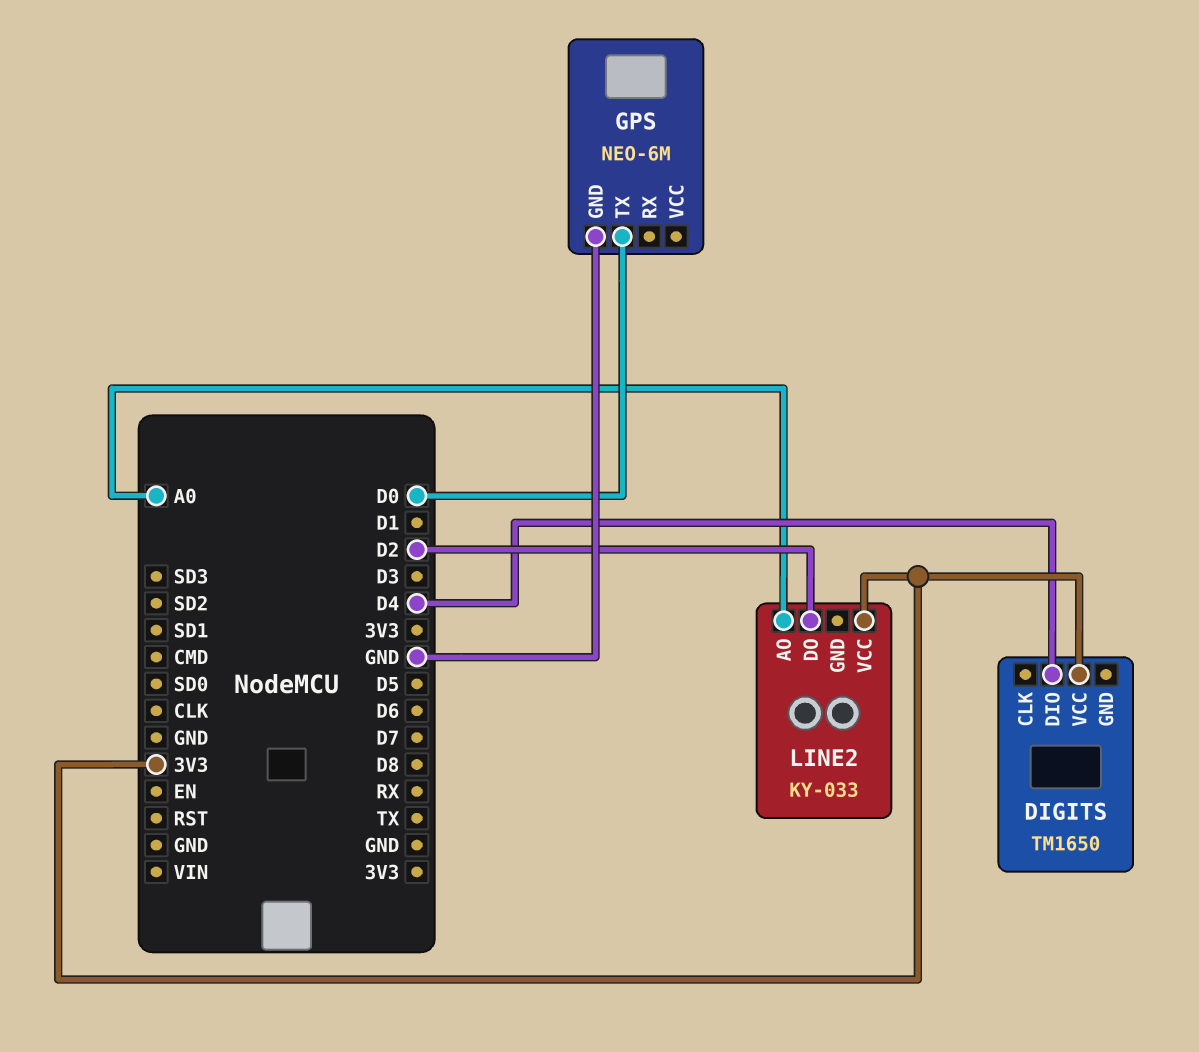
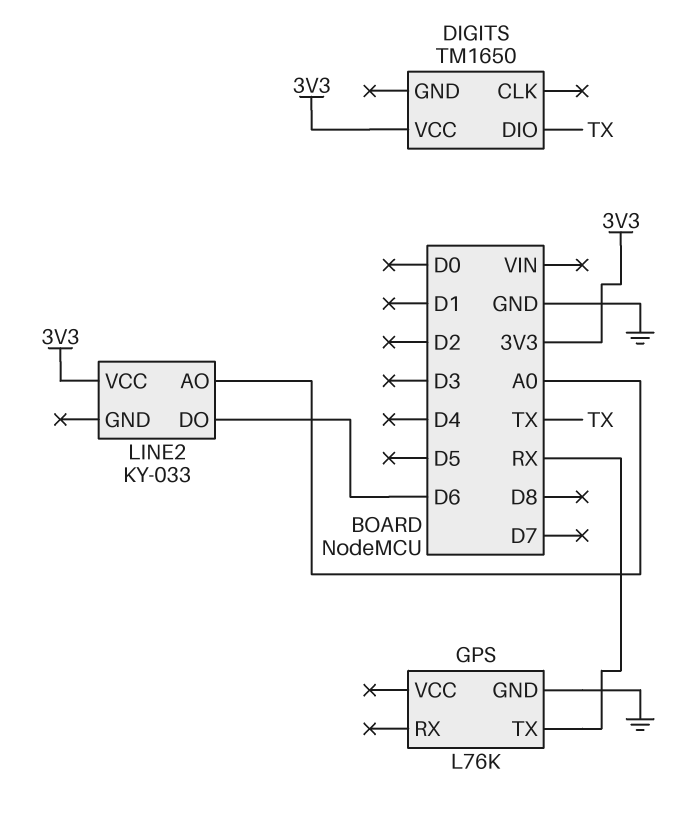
DIGITS pin DIO: D4 -> TX
GPS: NEO-6M -> L76K
GPS pin TX: D0 -> RX
LINE2 pin DO: D2 -> D6

